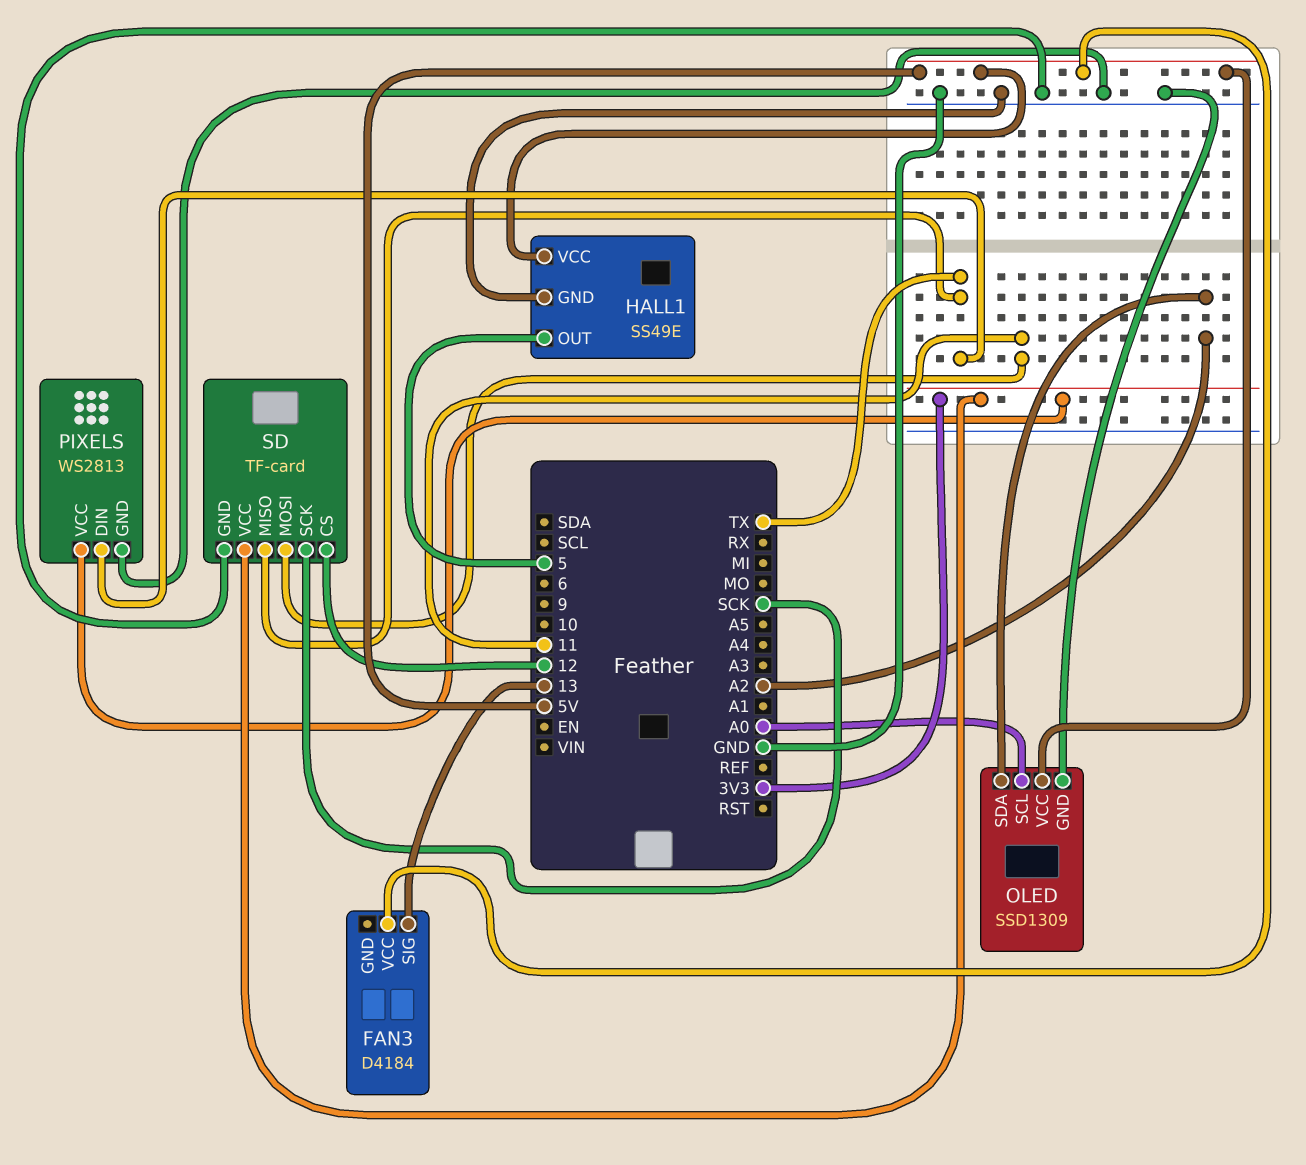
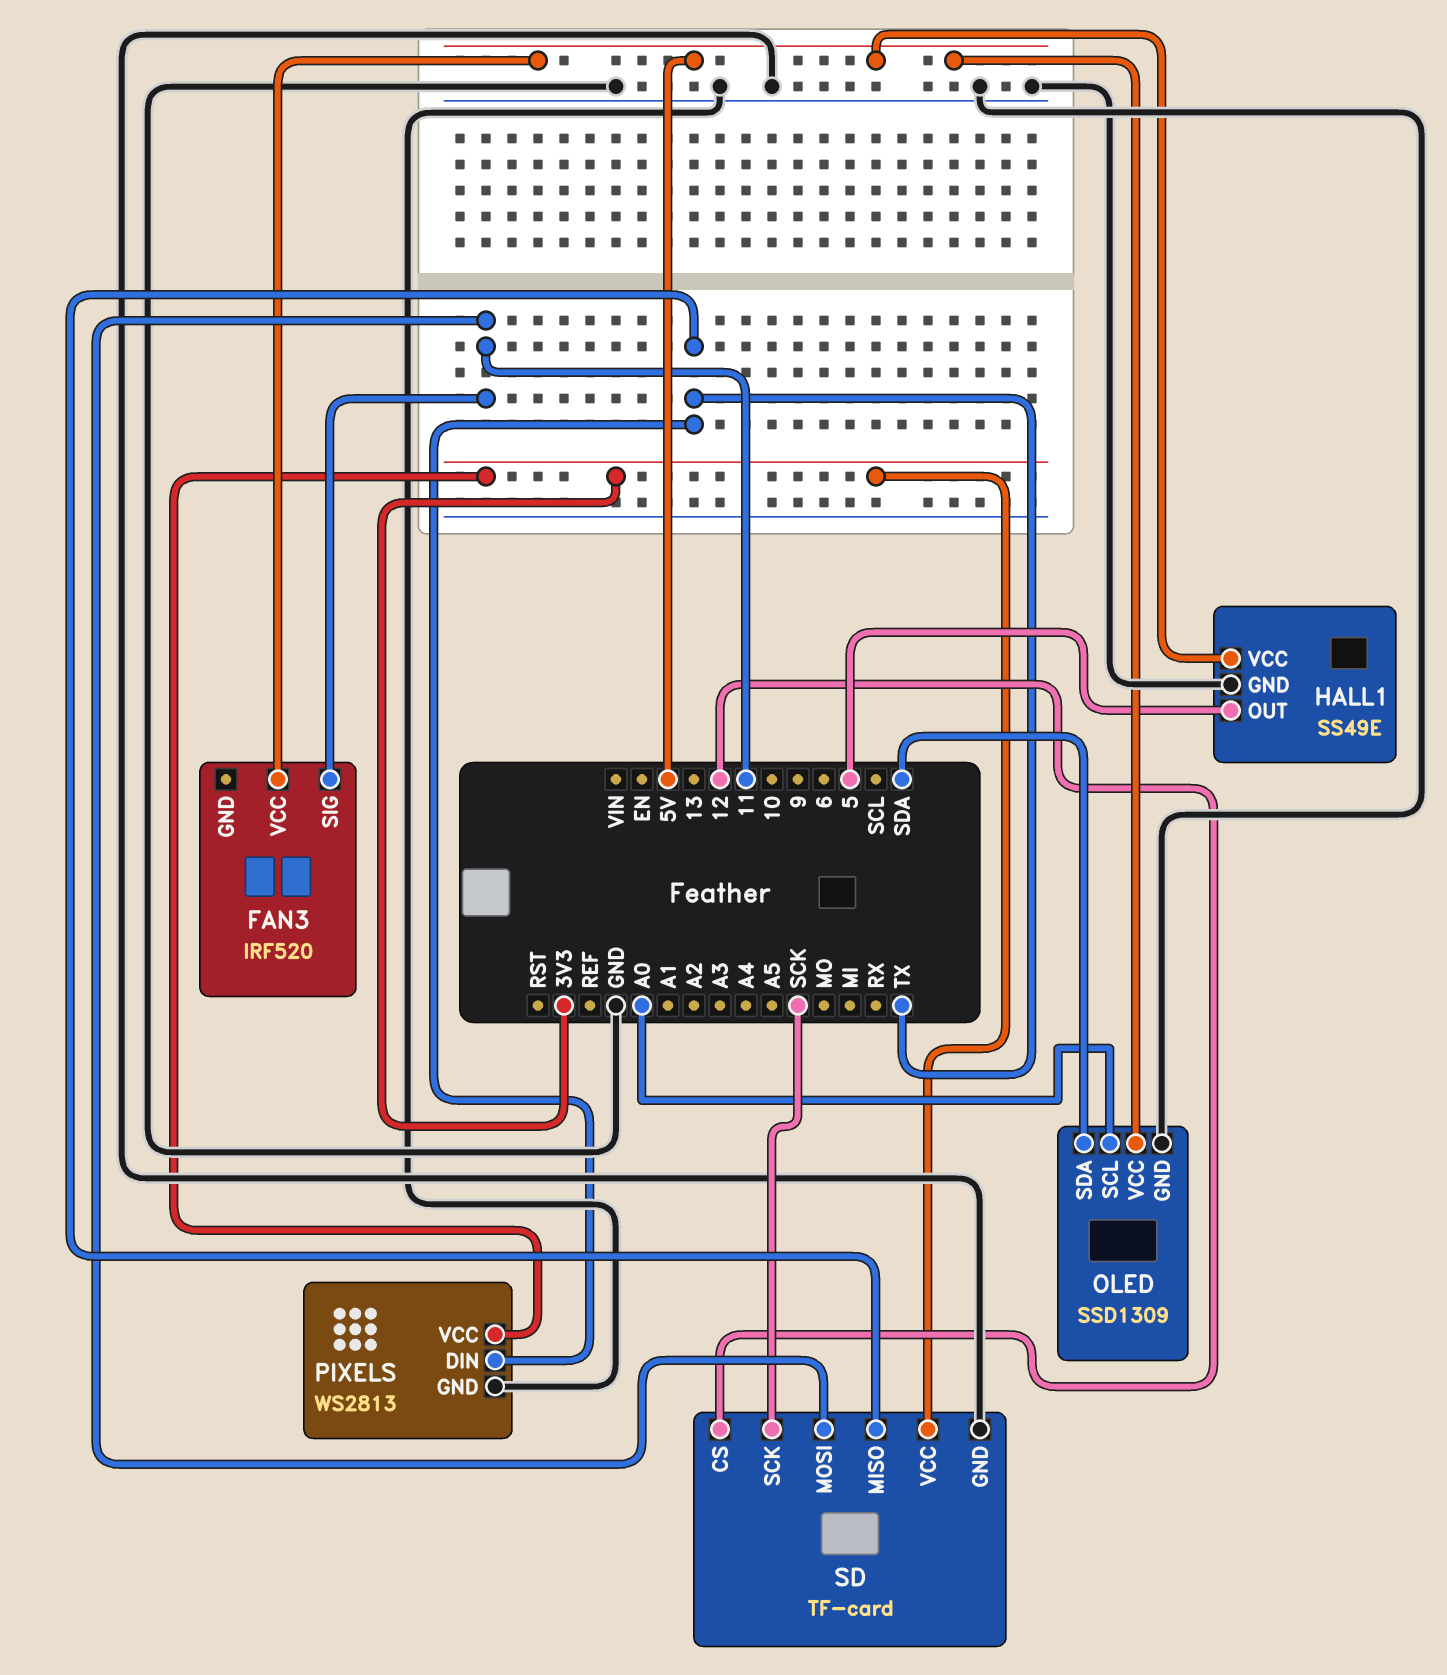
FAN3: D4184 -> IRF520
FAN3 pin SIG: 13 -> 11
OLED pin SDA: A2 -> SDA

